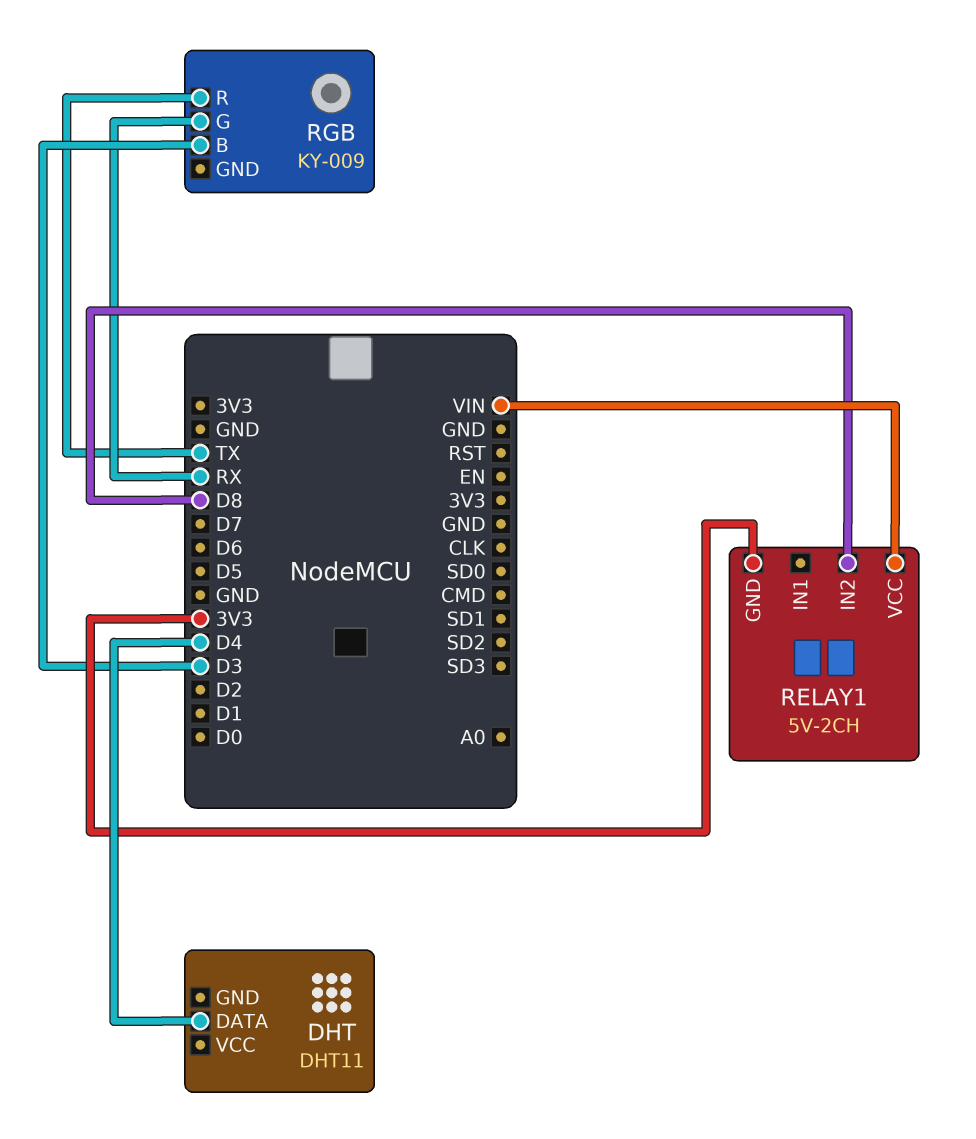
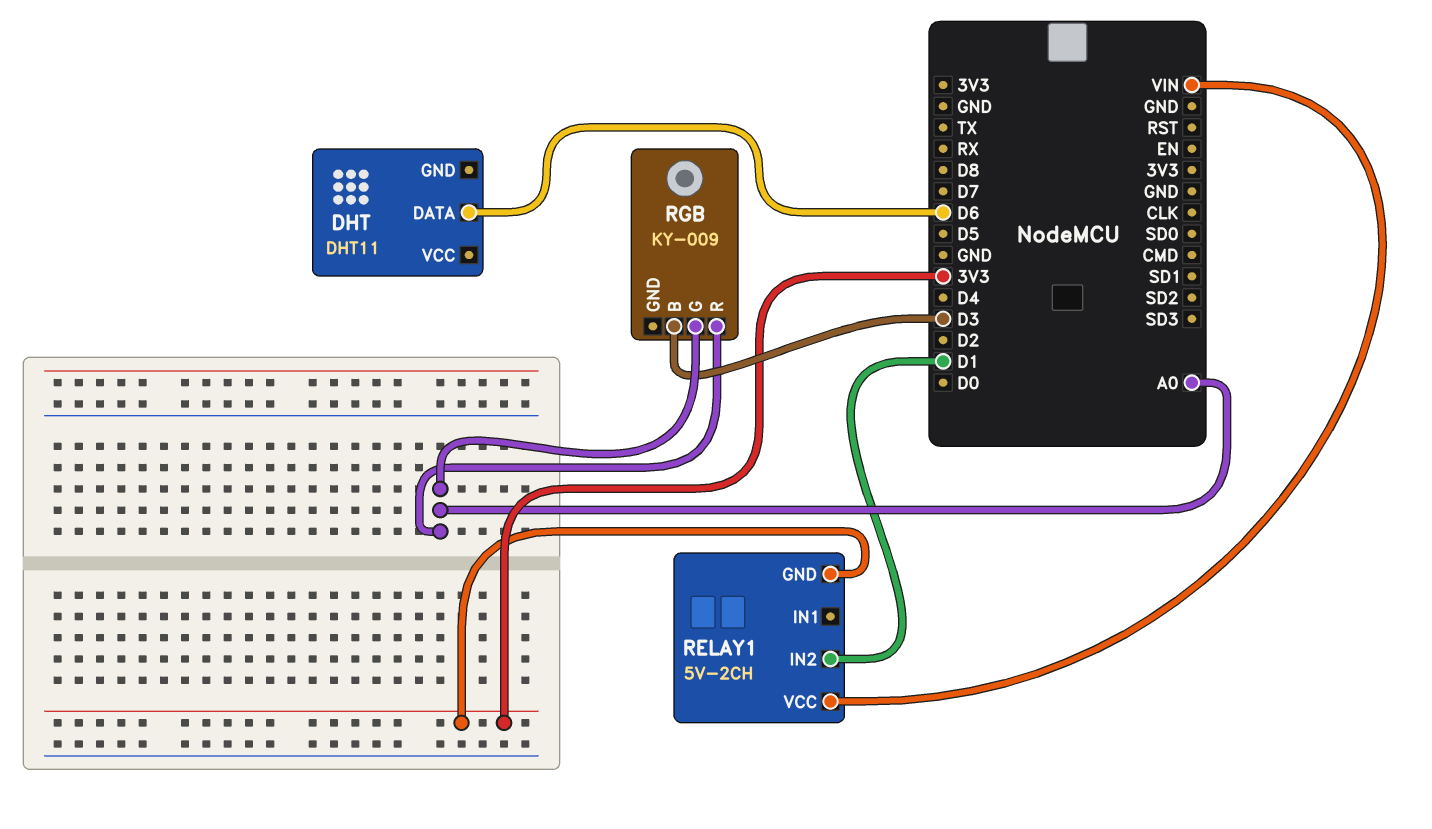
DHT pin DATA: D4 -> D6
RELAY1 pin IN2: D8 -> D1
RGB pin G: RX -> A0
RGB pin R: TX -> A0

